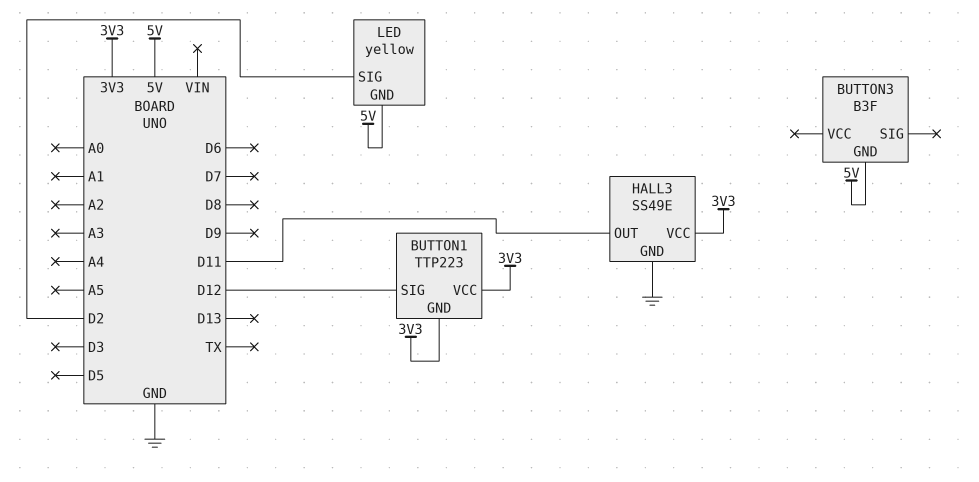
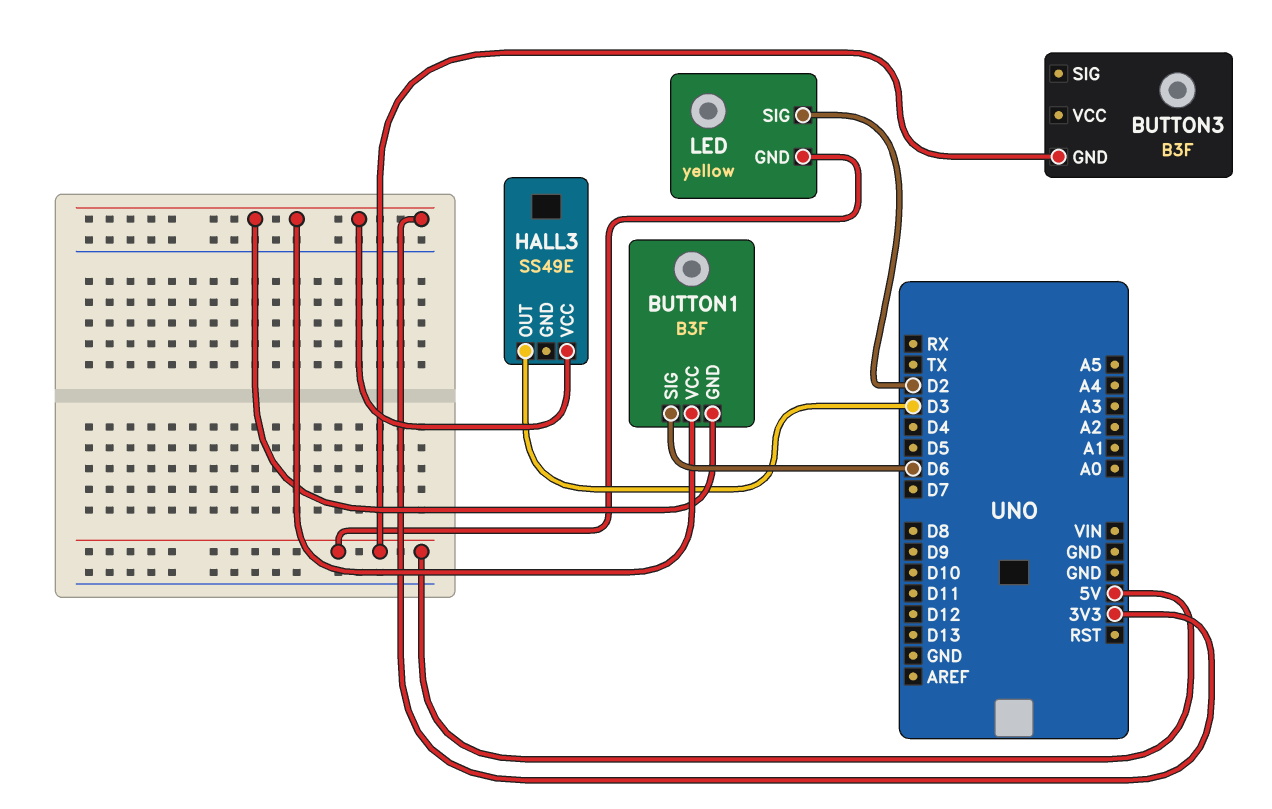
BUTTON1: TTP223 -> B3F
BUTTON1 pin SIG: D12 -> D6
HALL3 pin GND: GND -> none
HALL3 pin OUT: D11 -> D3

